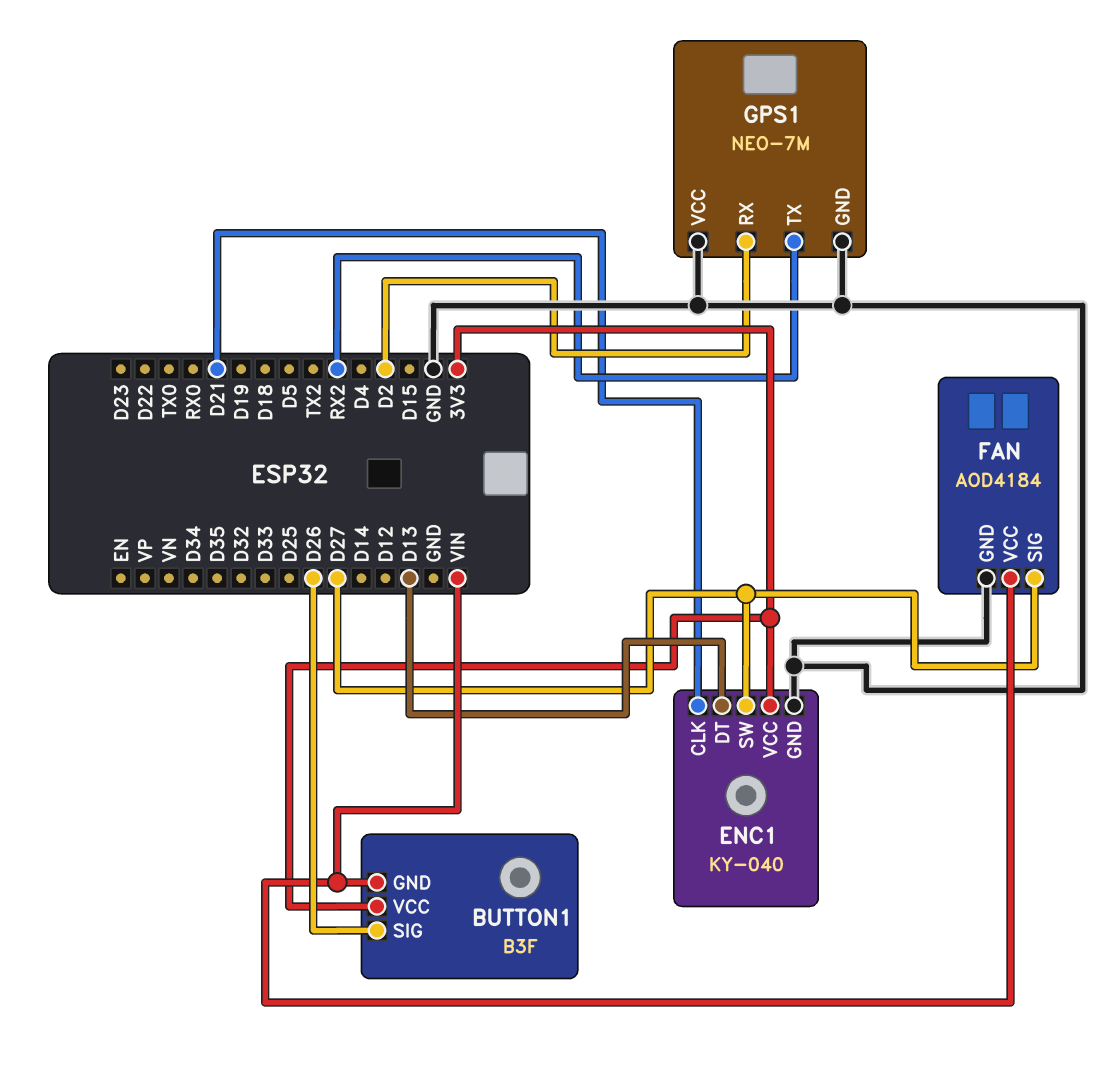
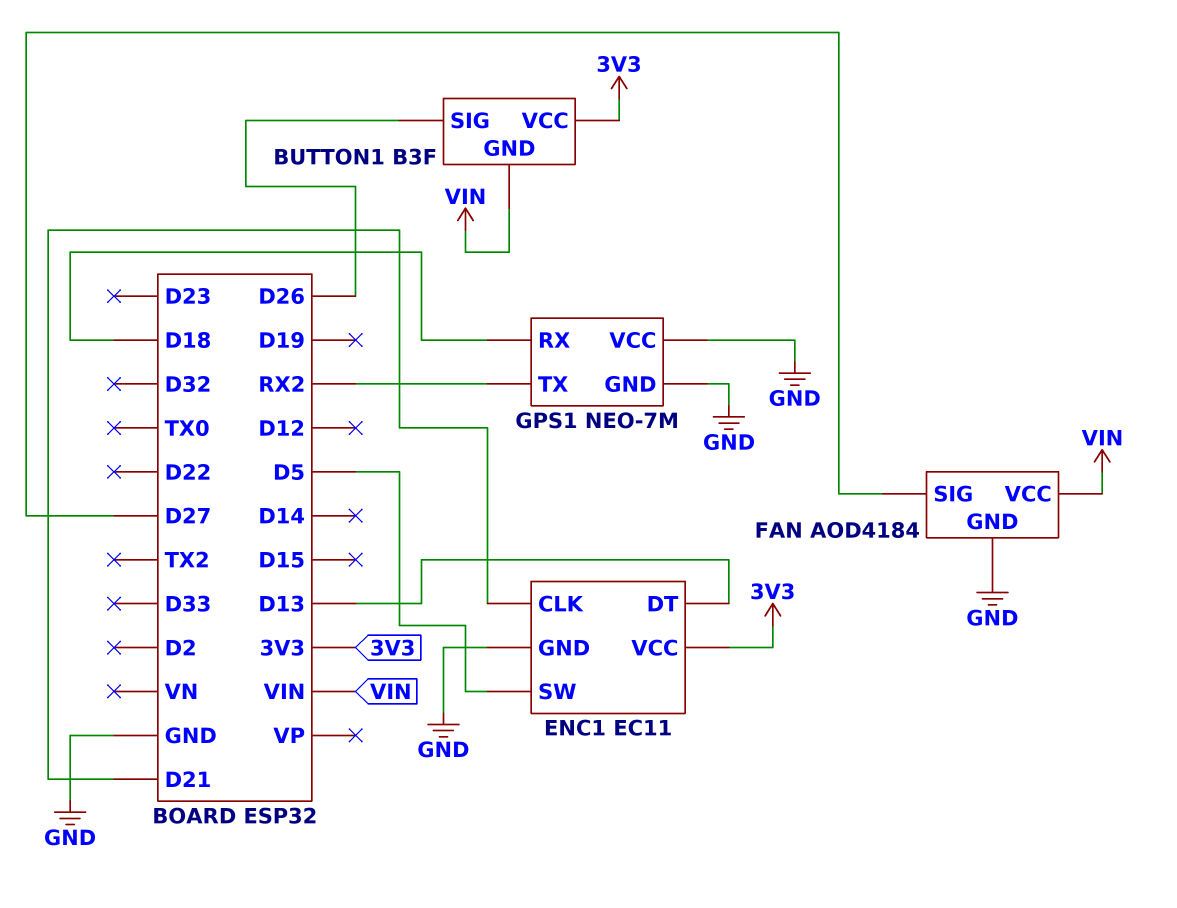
ENC1: KY-040 -> EC11
ENC1 pin SW: D27 -> D5
GPS1 pin RX: D2 -> D18

